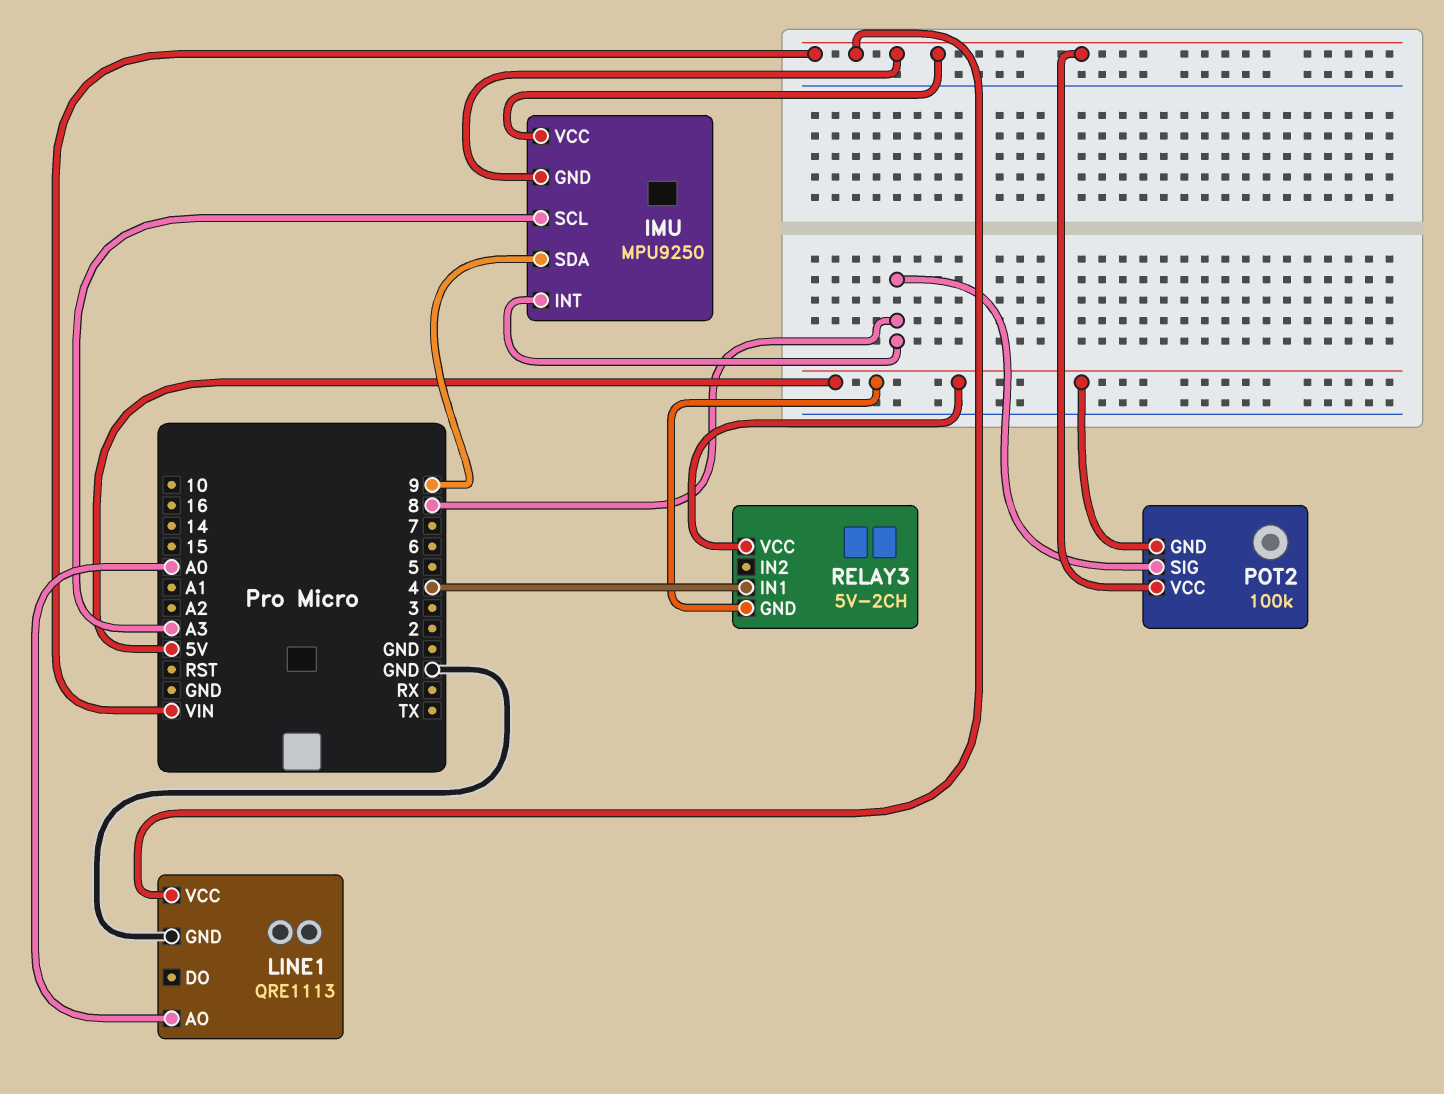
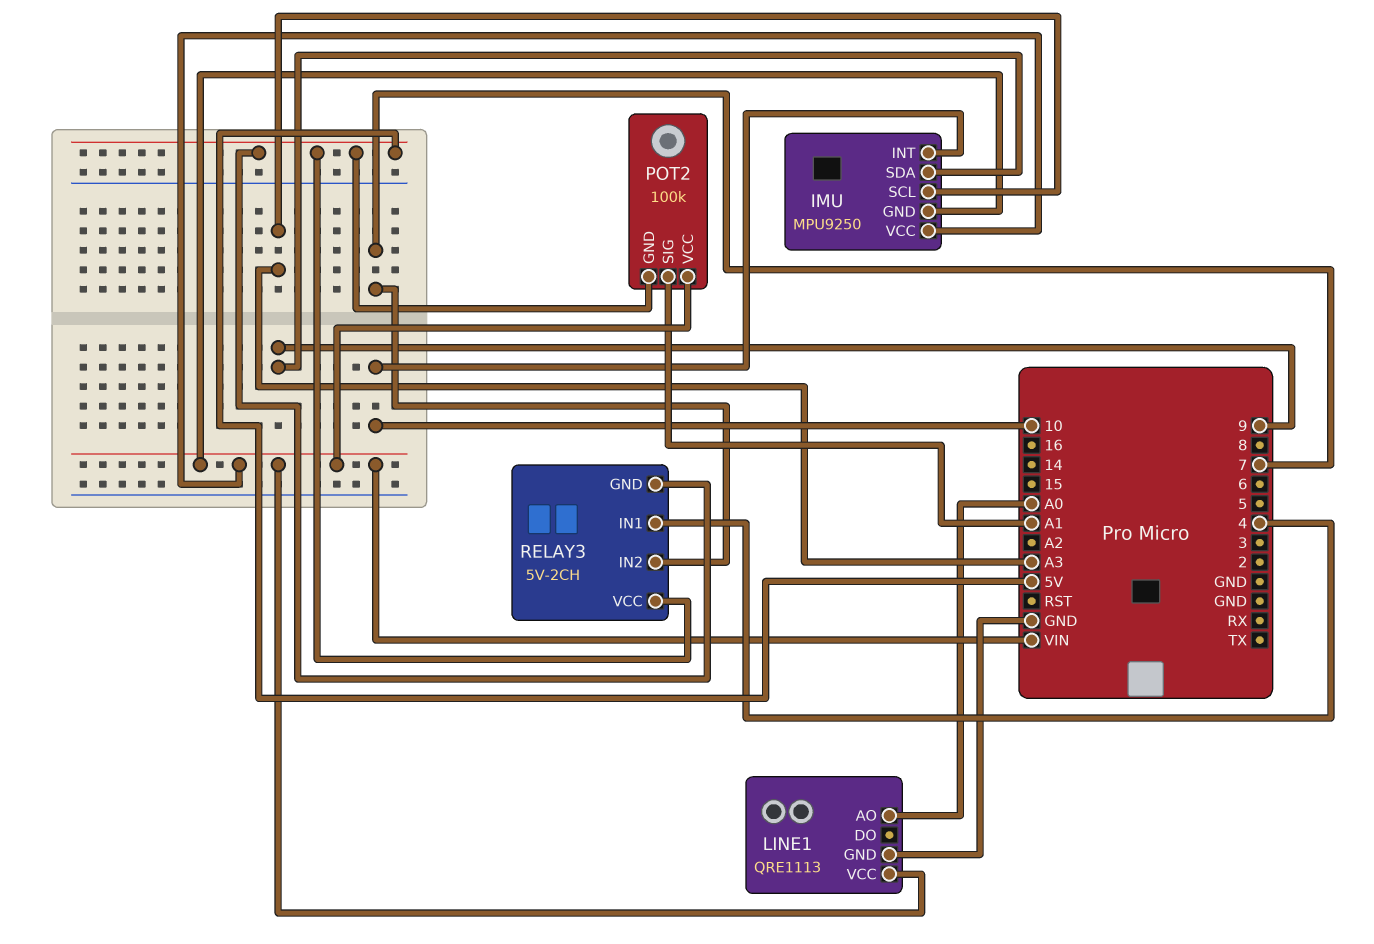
IMU pin INT: 8 -> 10
POT2 pin SIG: 8 -> A1
RELAY3 pin IN2: none -> 7

